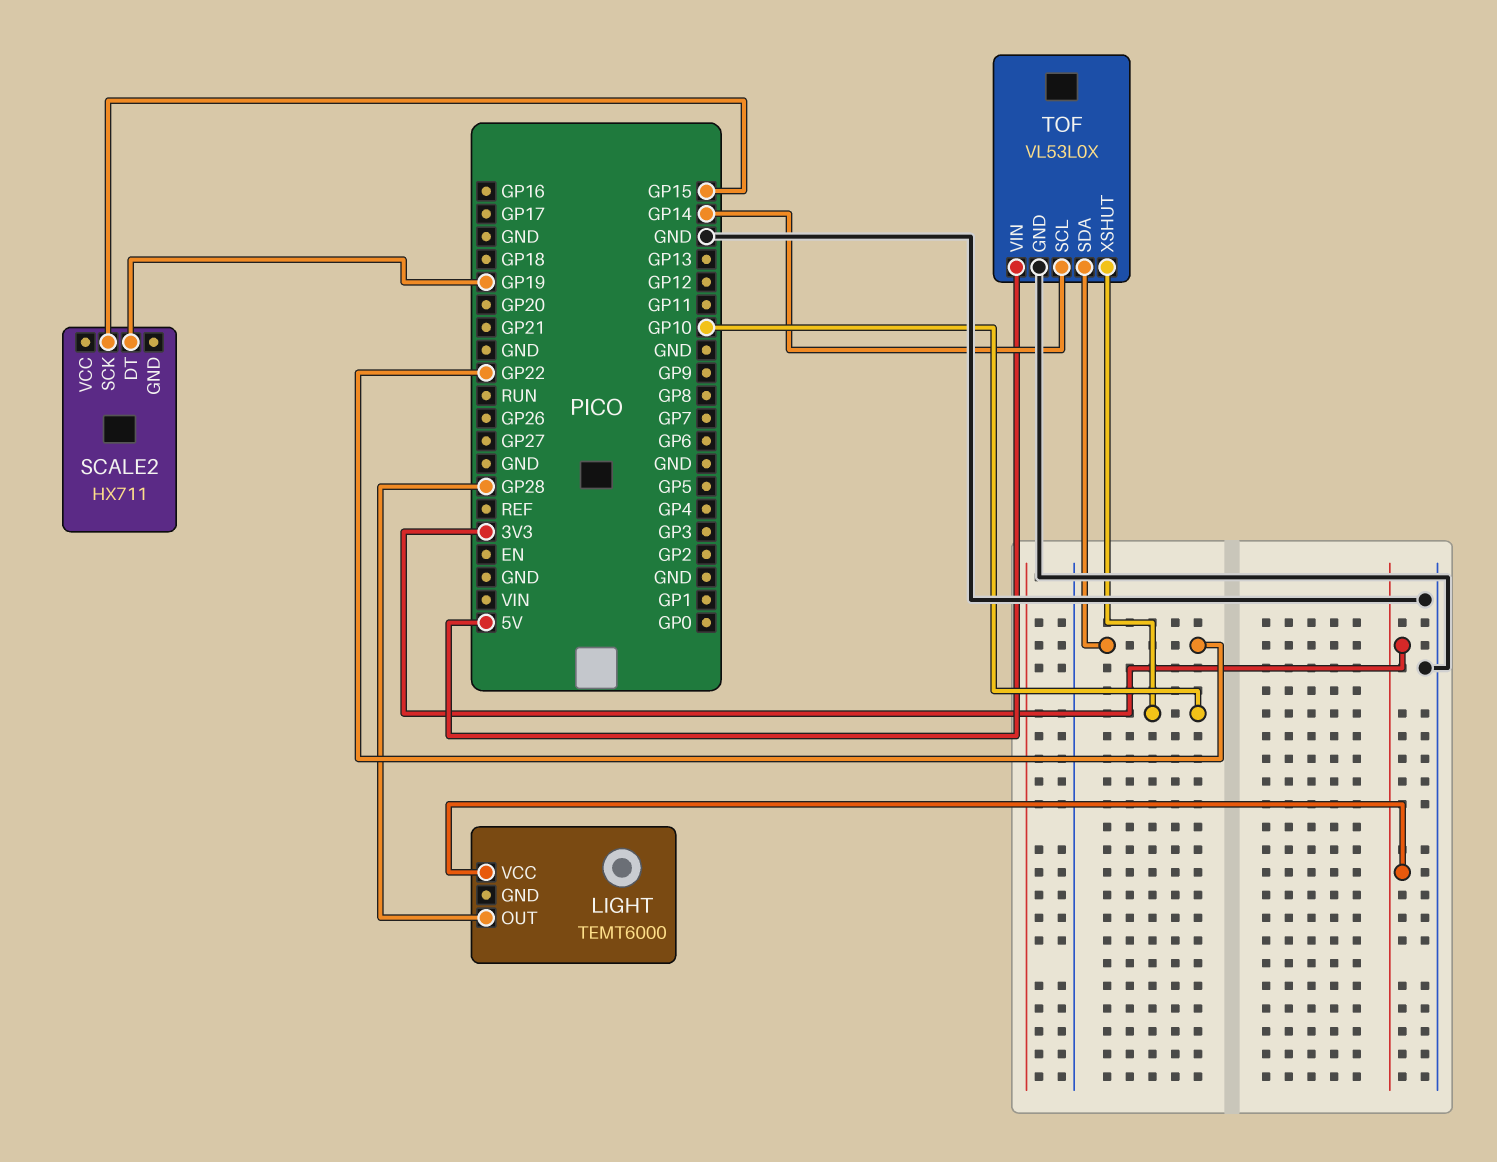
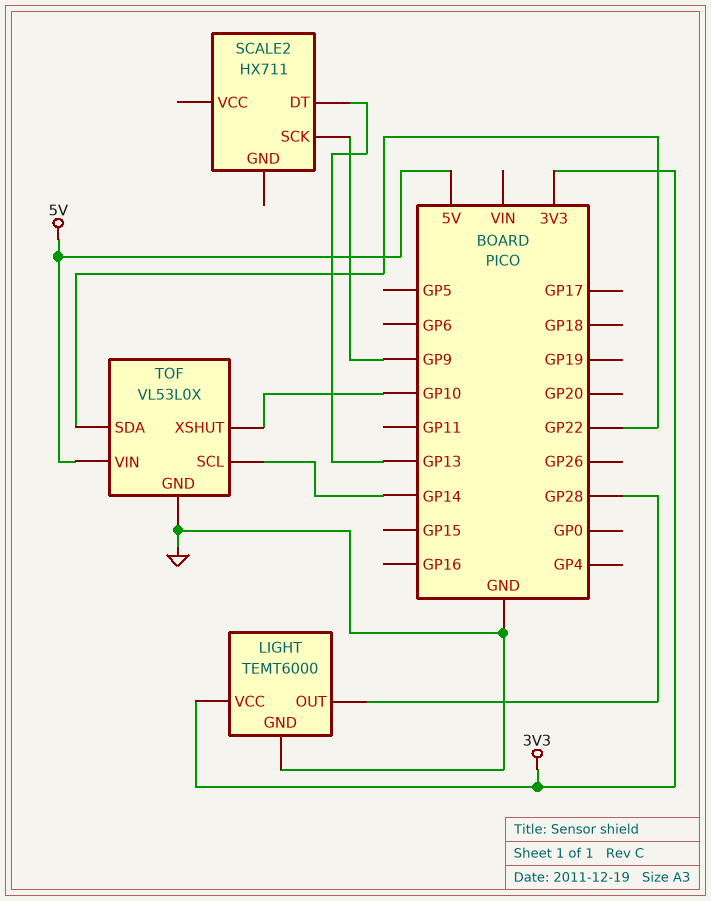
LIGHT pin GND: none -> GND
SCALE2 pin DT: GP19 -> GP13
SCALE2 pin SCK: GP15 -> GP9

